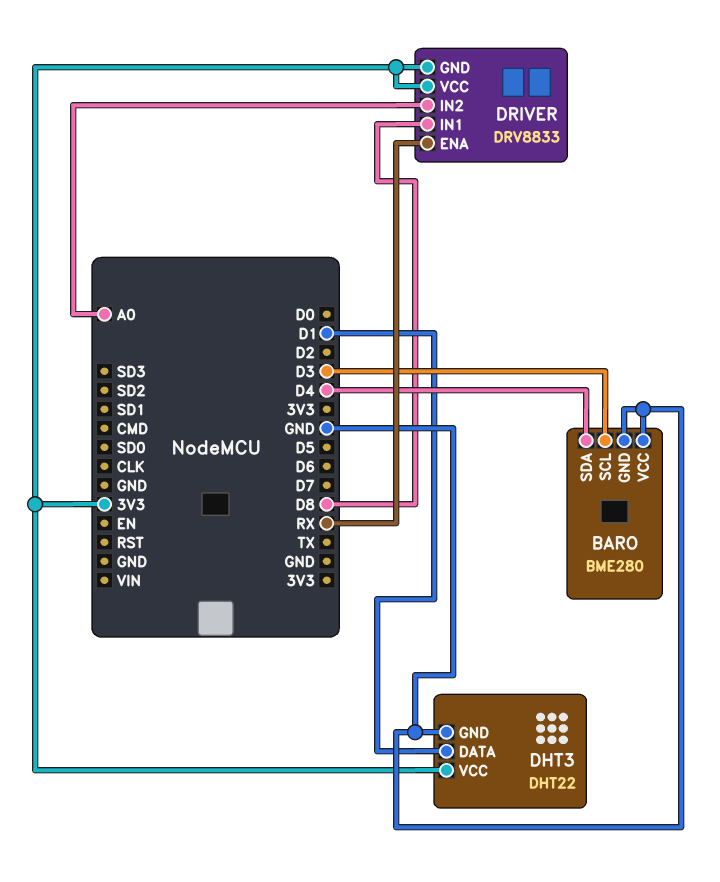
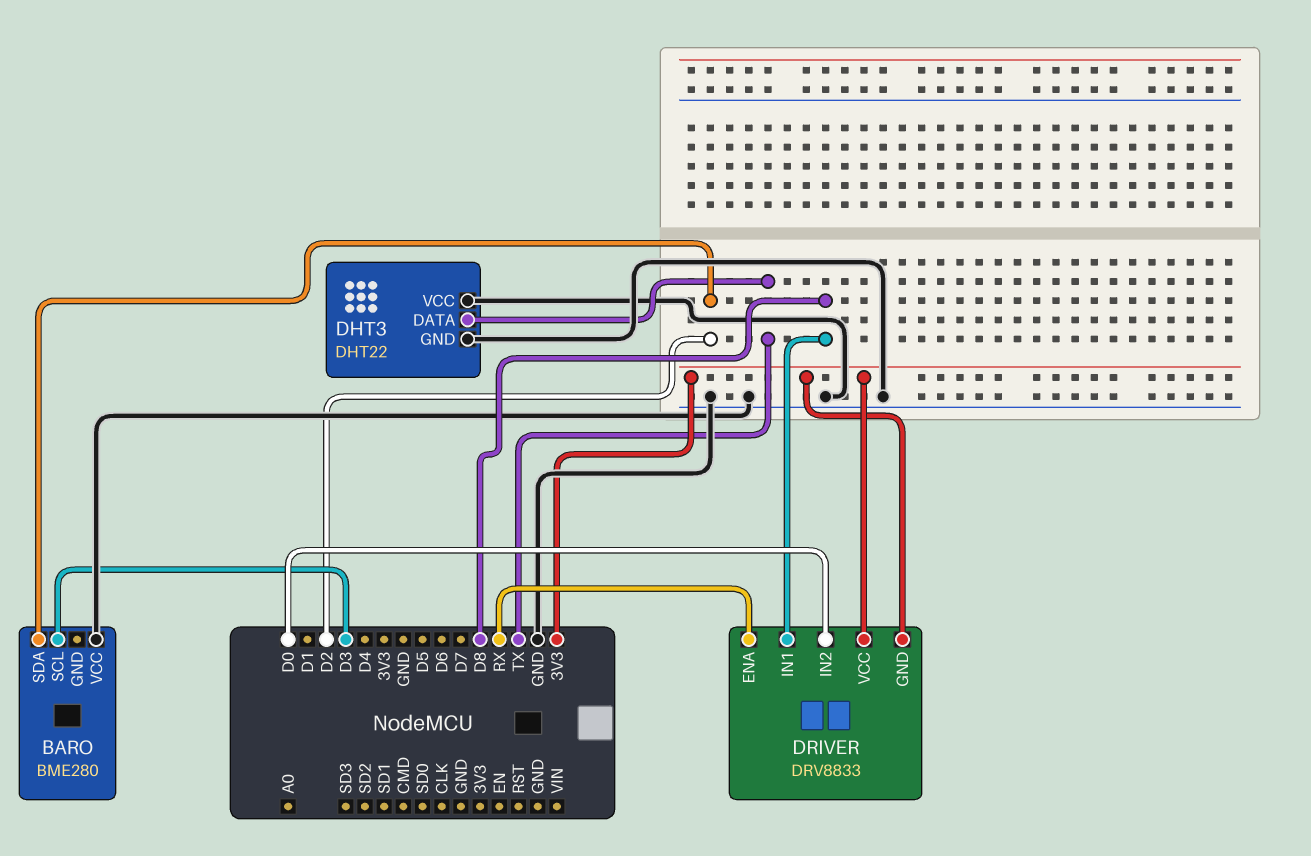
BARO pin GND: GND -> none
BARO pin SDA: D4 -> D2
DHT3 pin DATA: D1 -> TX
DHT3 pin VCC: 3V3 -> GND
DRIVER pin IN2: A0 -> D0

